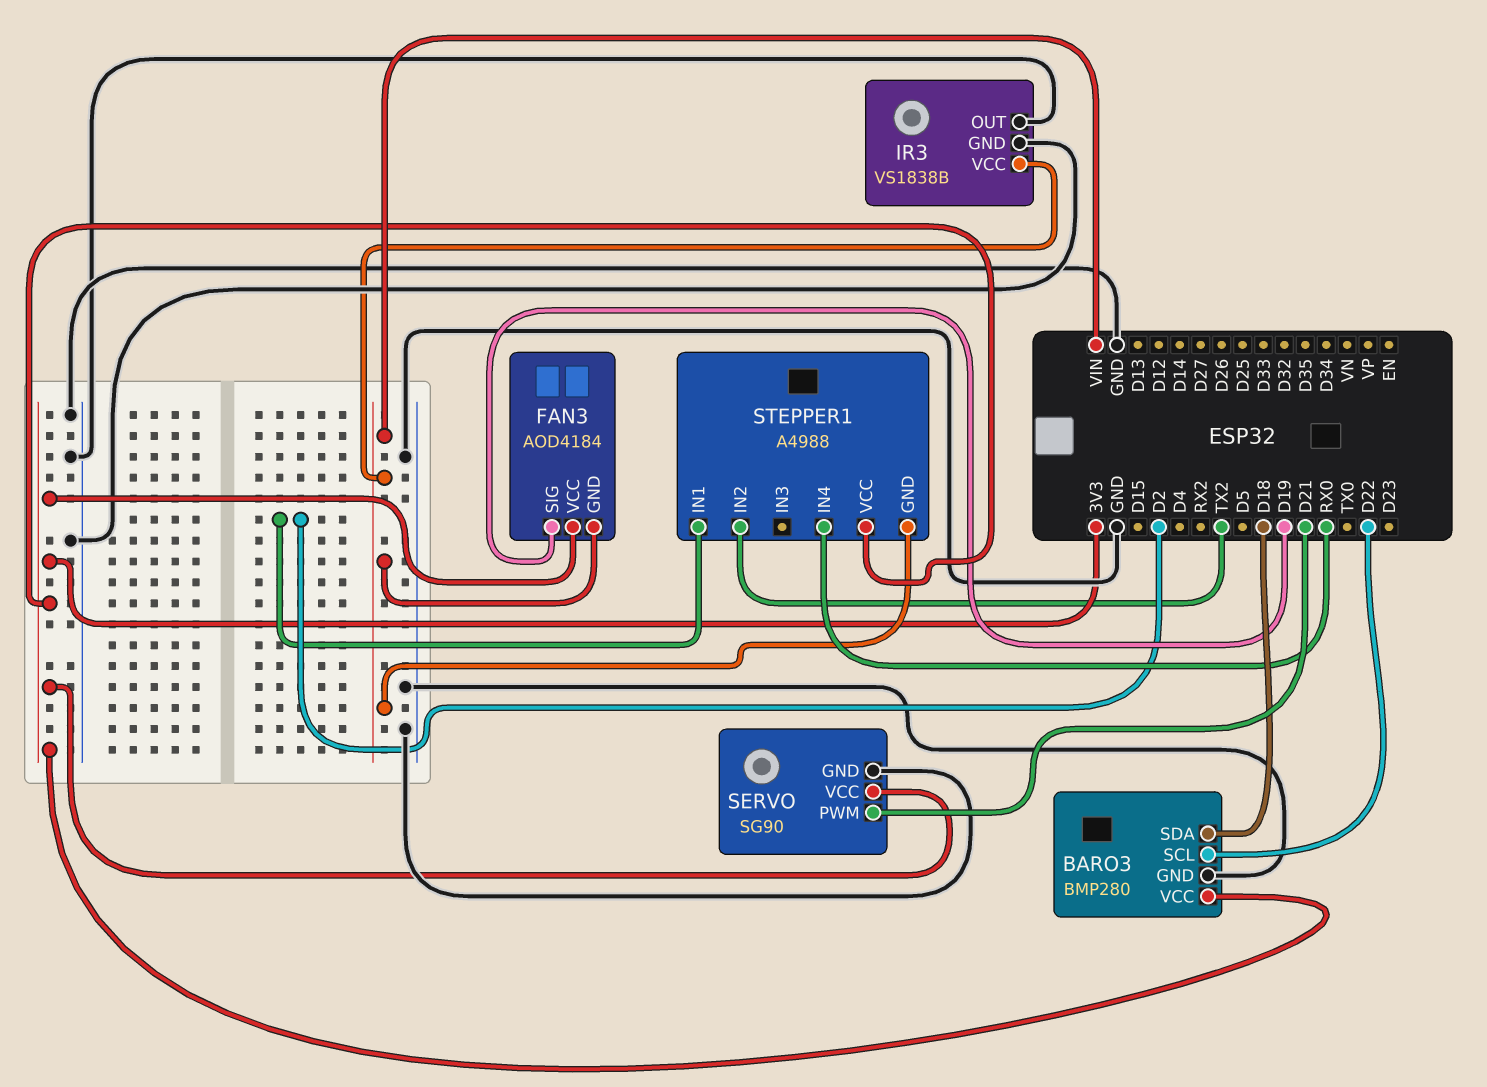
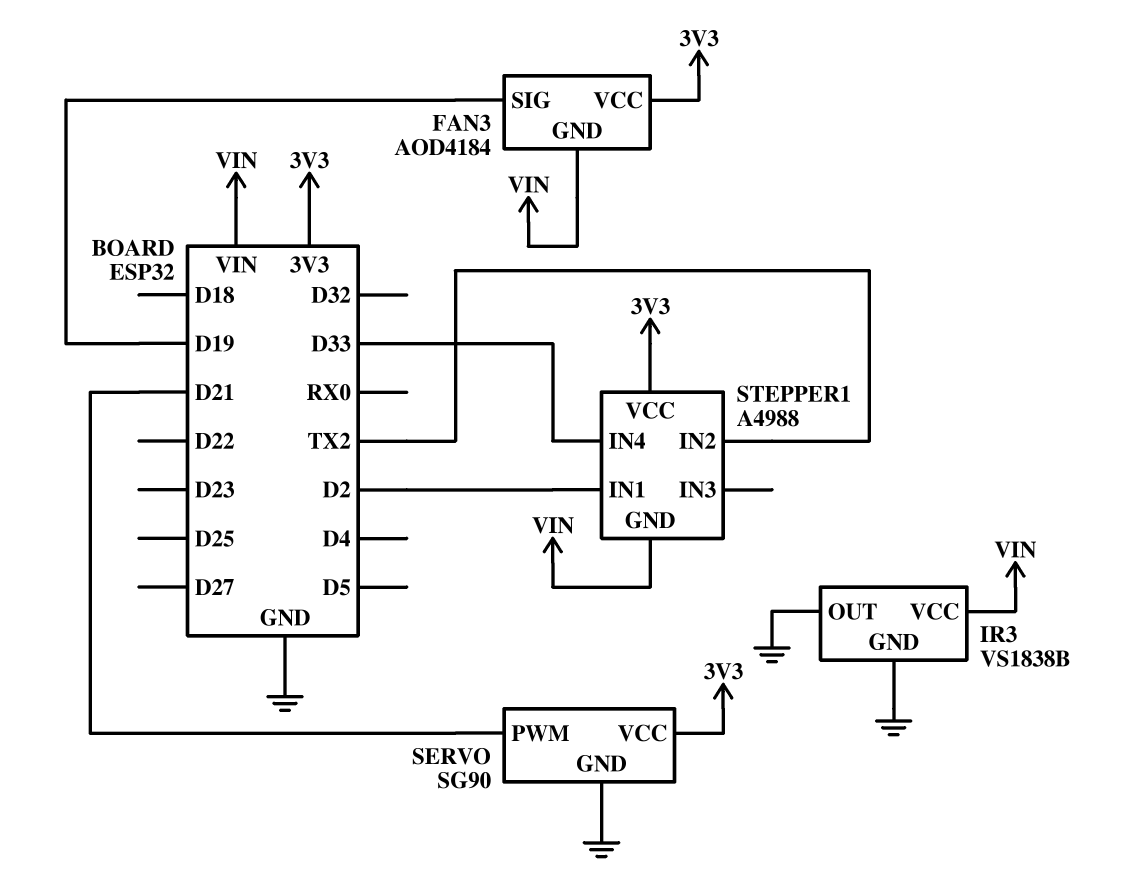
BARO3: BMP280 -> none
BARO3 pin GND: GND -> none
BARO3 pin SCL: D22 -> none
BARO3 pin SDA: D18 -> none
BARO3 pin VCC: 3V3 -> none
STEPPER1 pin IN4: RX0 -> D33

